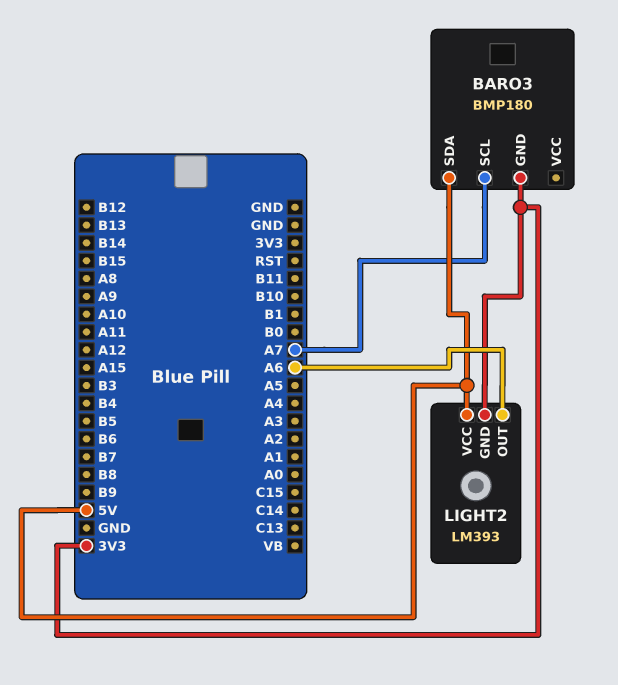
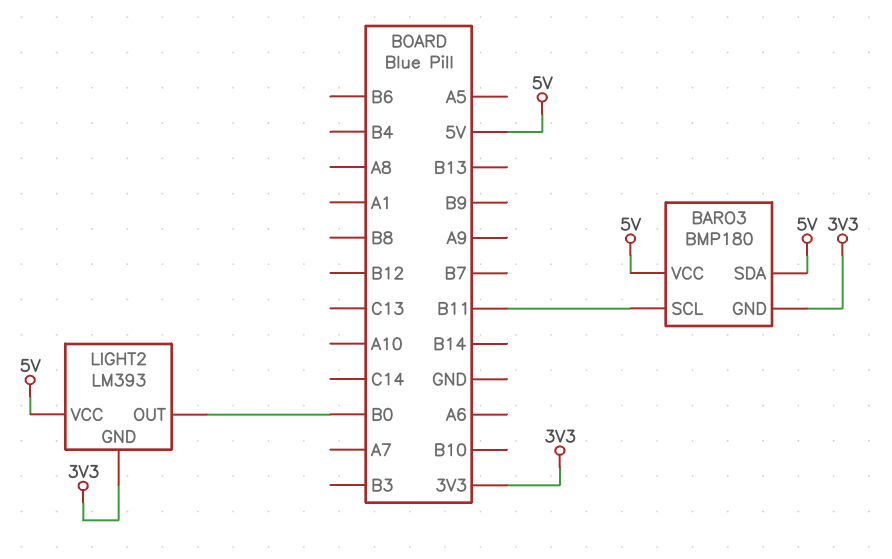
BARO3 pin SCL: A7 -> B11
BARO3 pin VCC: none -> 5V
LIGHT2 pin OUT: A6 -> B0

